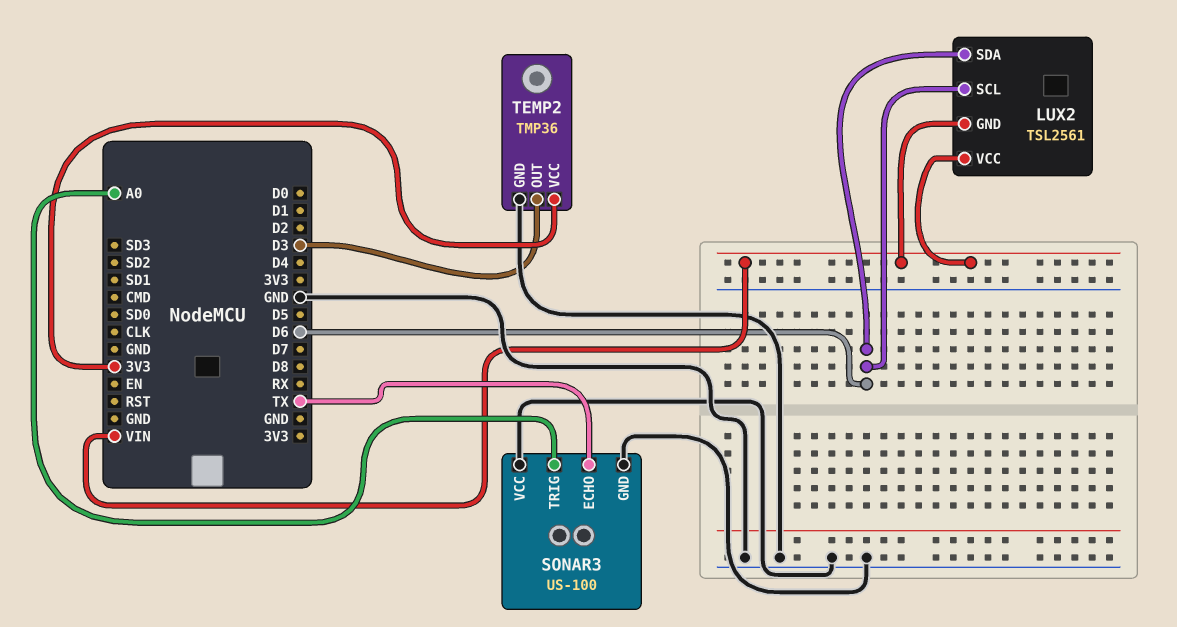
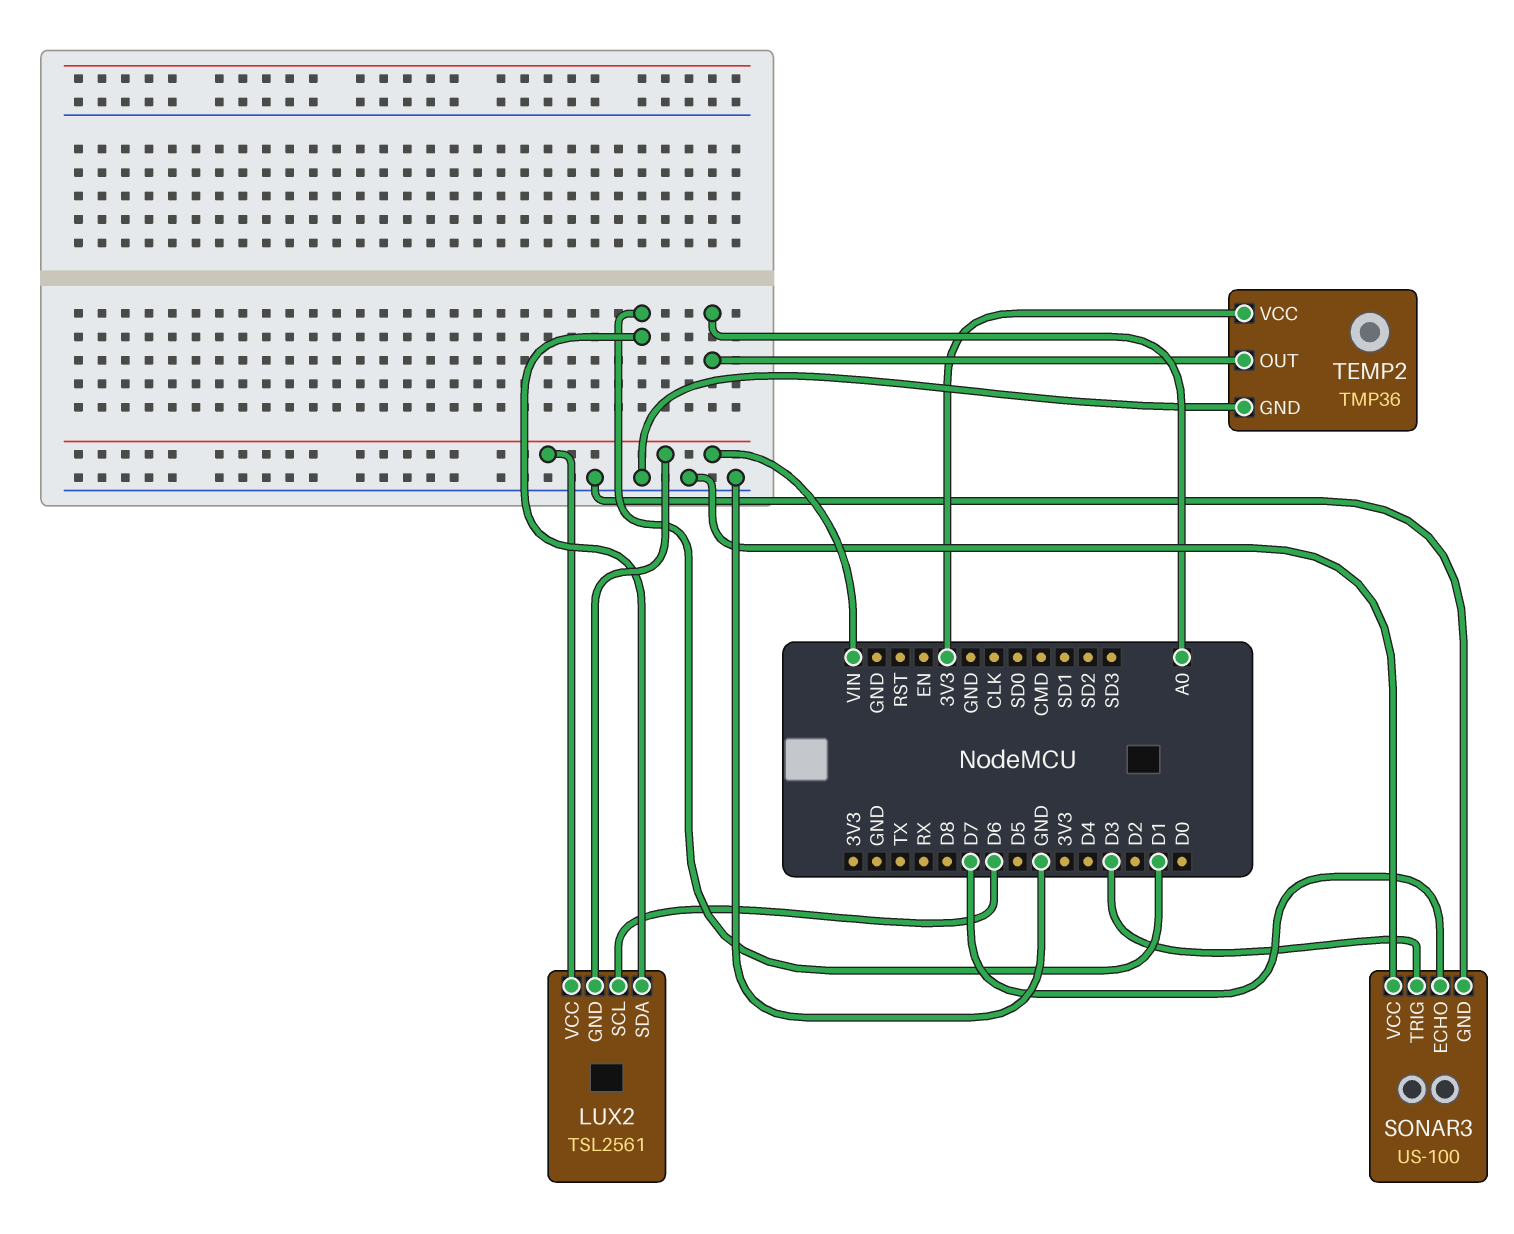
LUX2 pin SDA: D6 -> D1
SONAR3 pin ECHO: TX -> D7
SONAR3 pin TRIG: A0 -> D3
TEMP2 pin OUT: D3 -> A0

